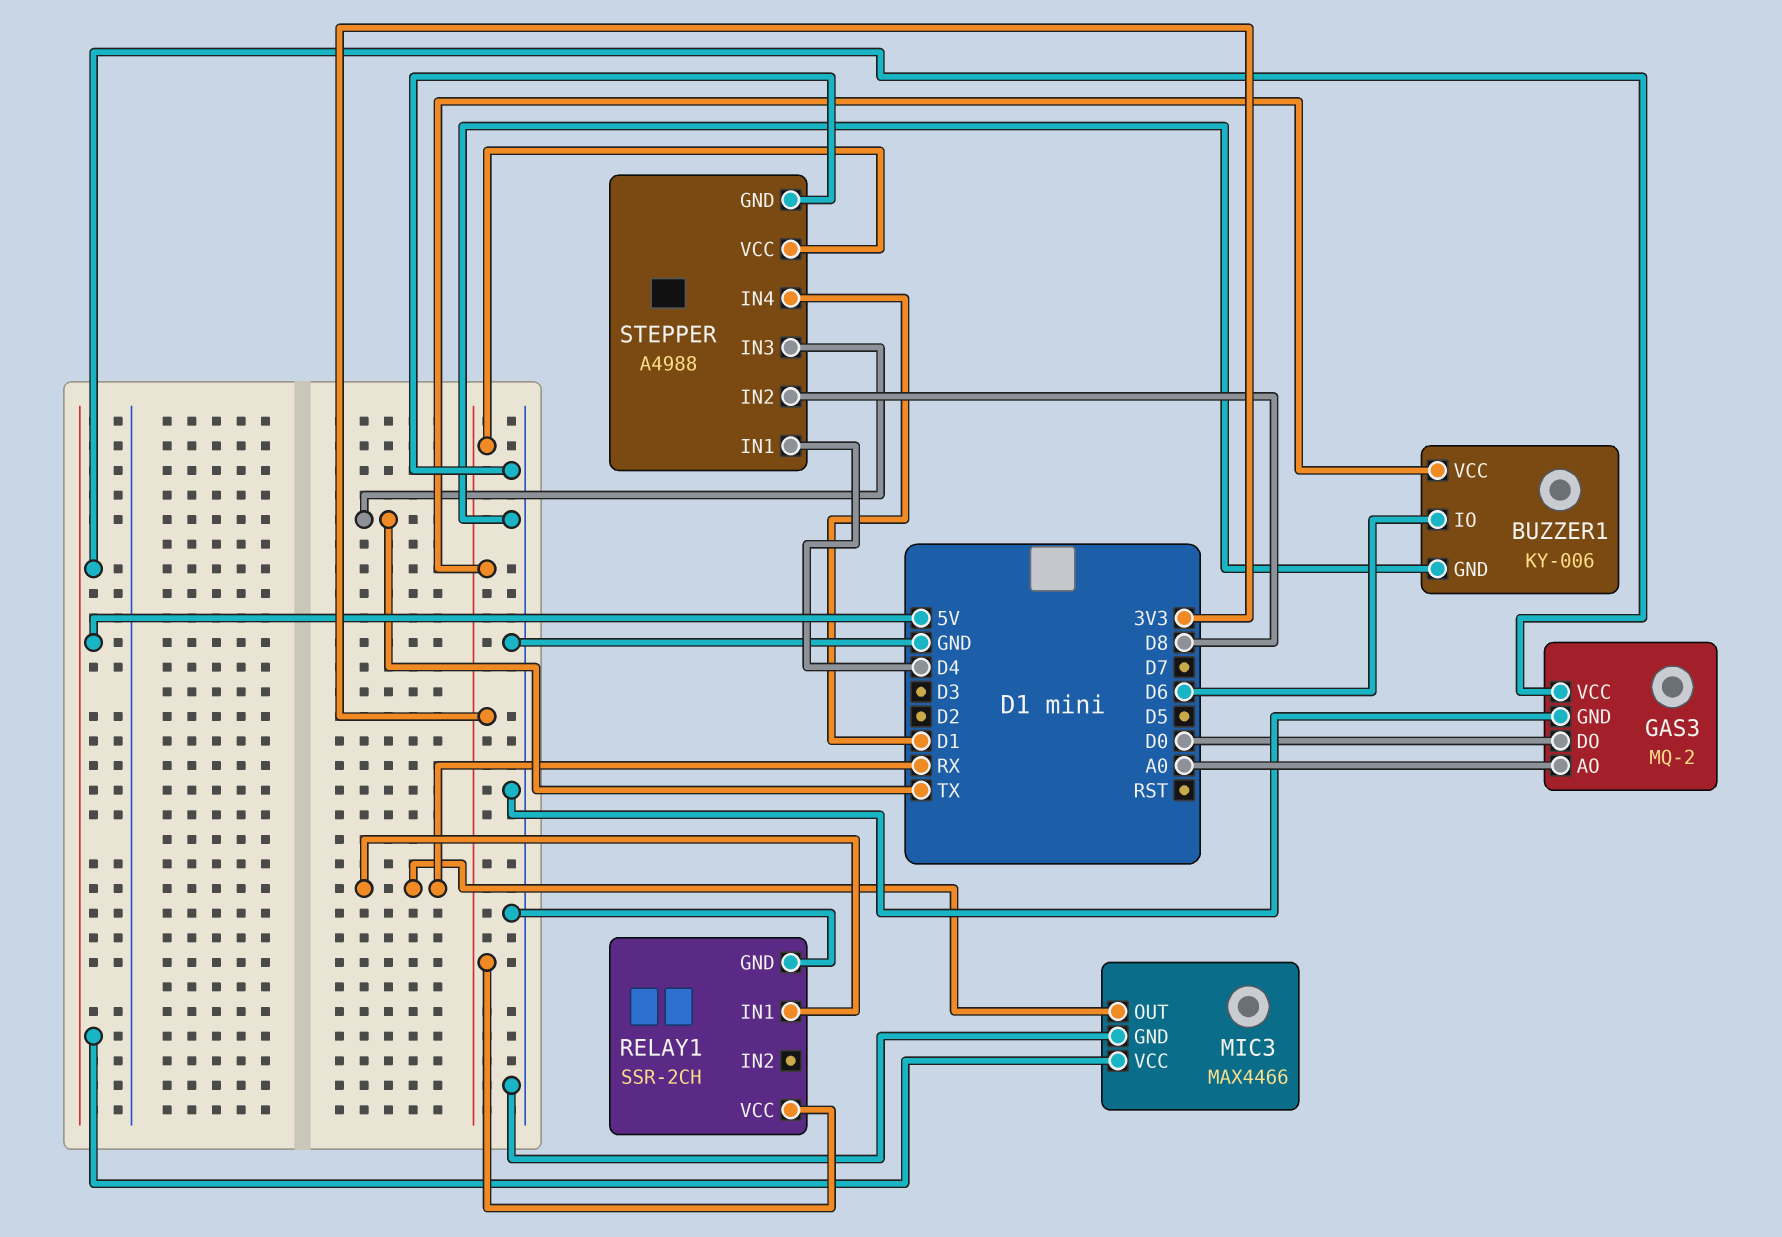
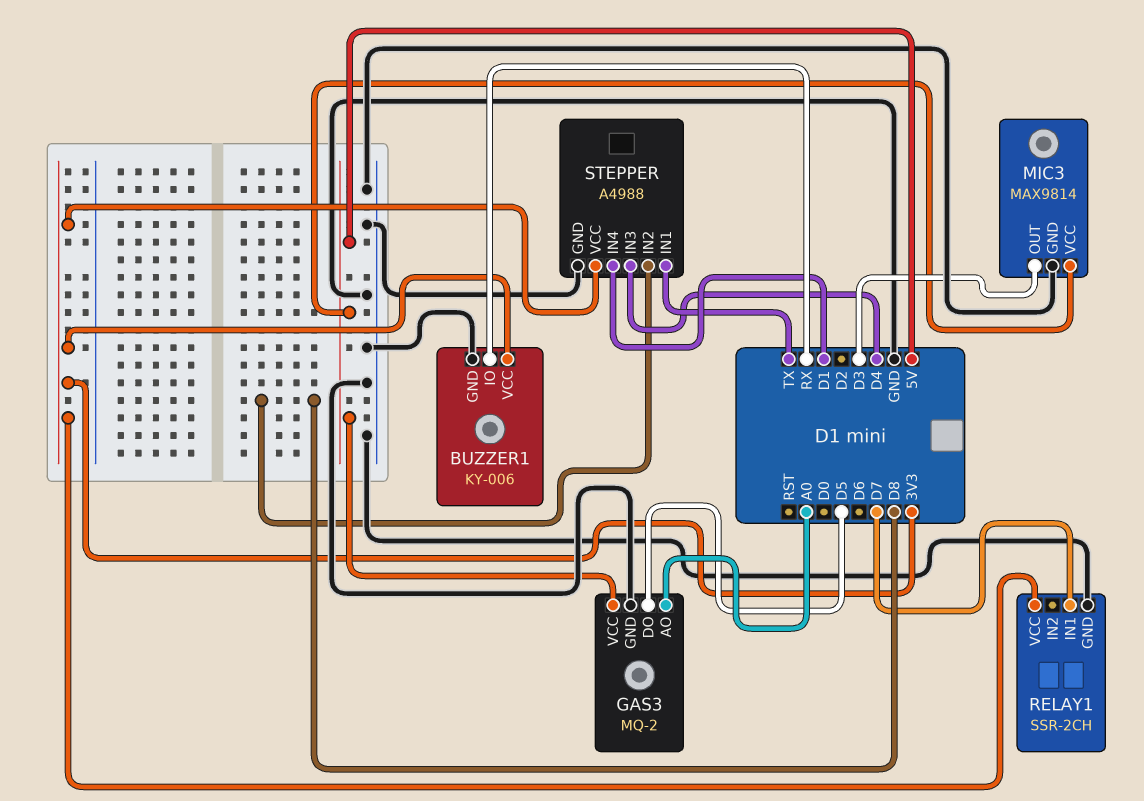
BUZZER1 pin IO: D6 -> RX
GAS3 pin DO: D0 -> D5
MIC3: MAX4466 -> MAX9814
MIC3 pin OUT: RX -> D3
RELAY1 pin IN1: RX -> D7
STEPPER pin IN1: D4 -> TX
STEPPER pin IN3: TX -> D4

